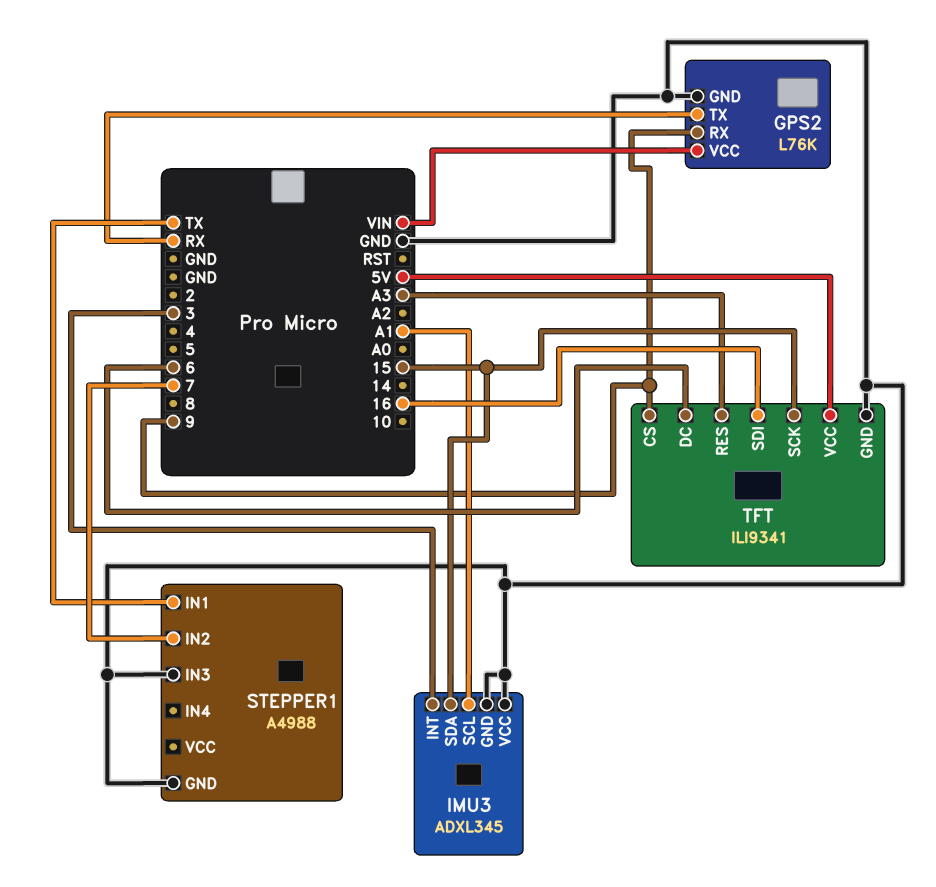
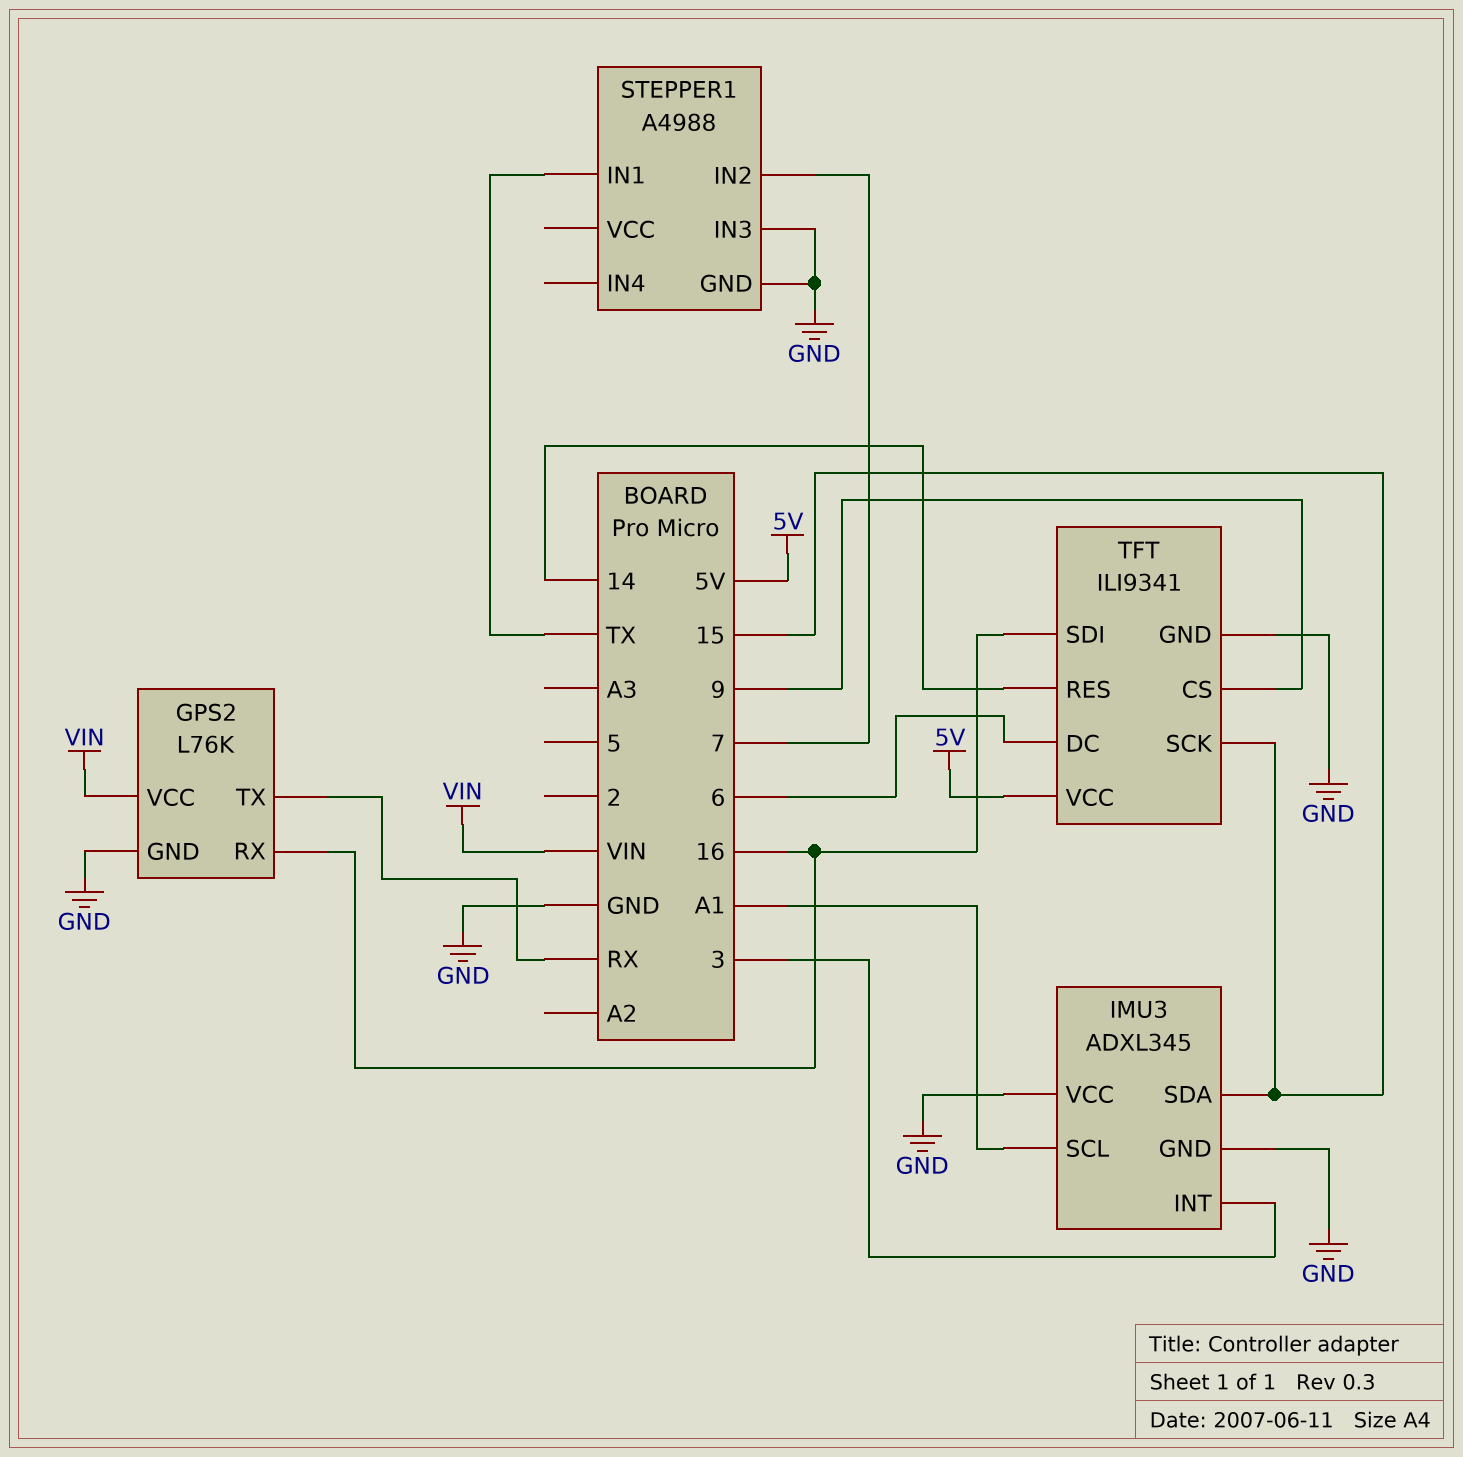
GPS2 pin RX: 9 -> 16
TFT pin RES: A3 -> 14

